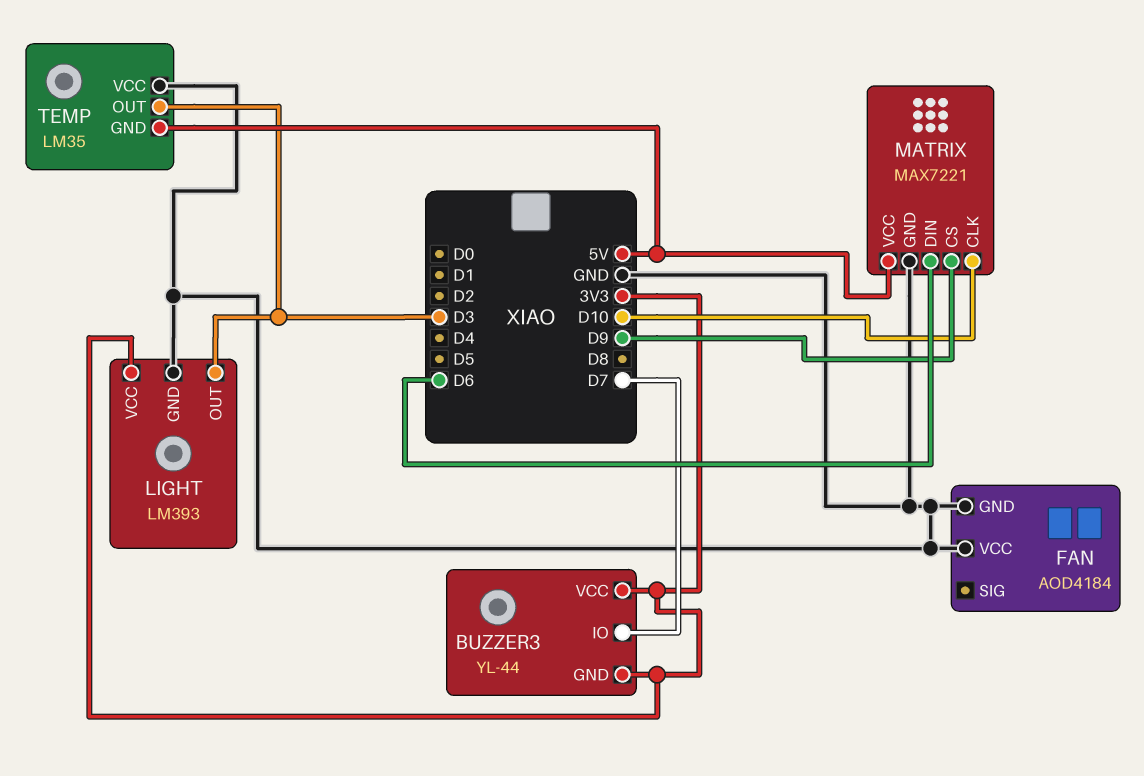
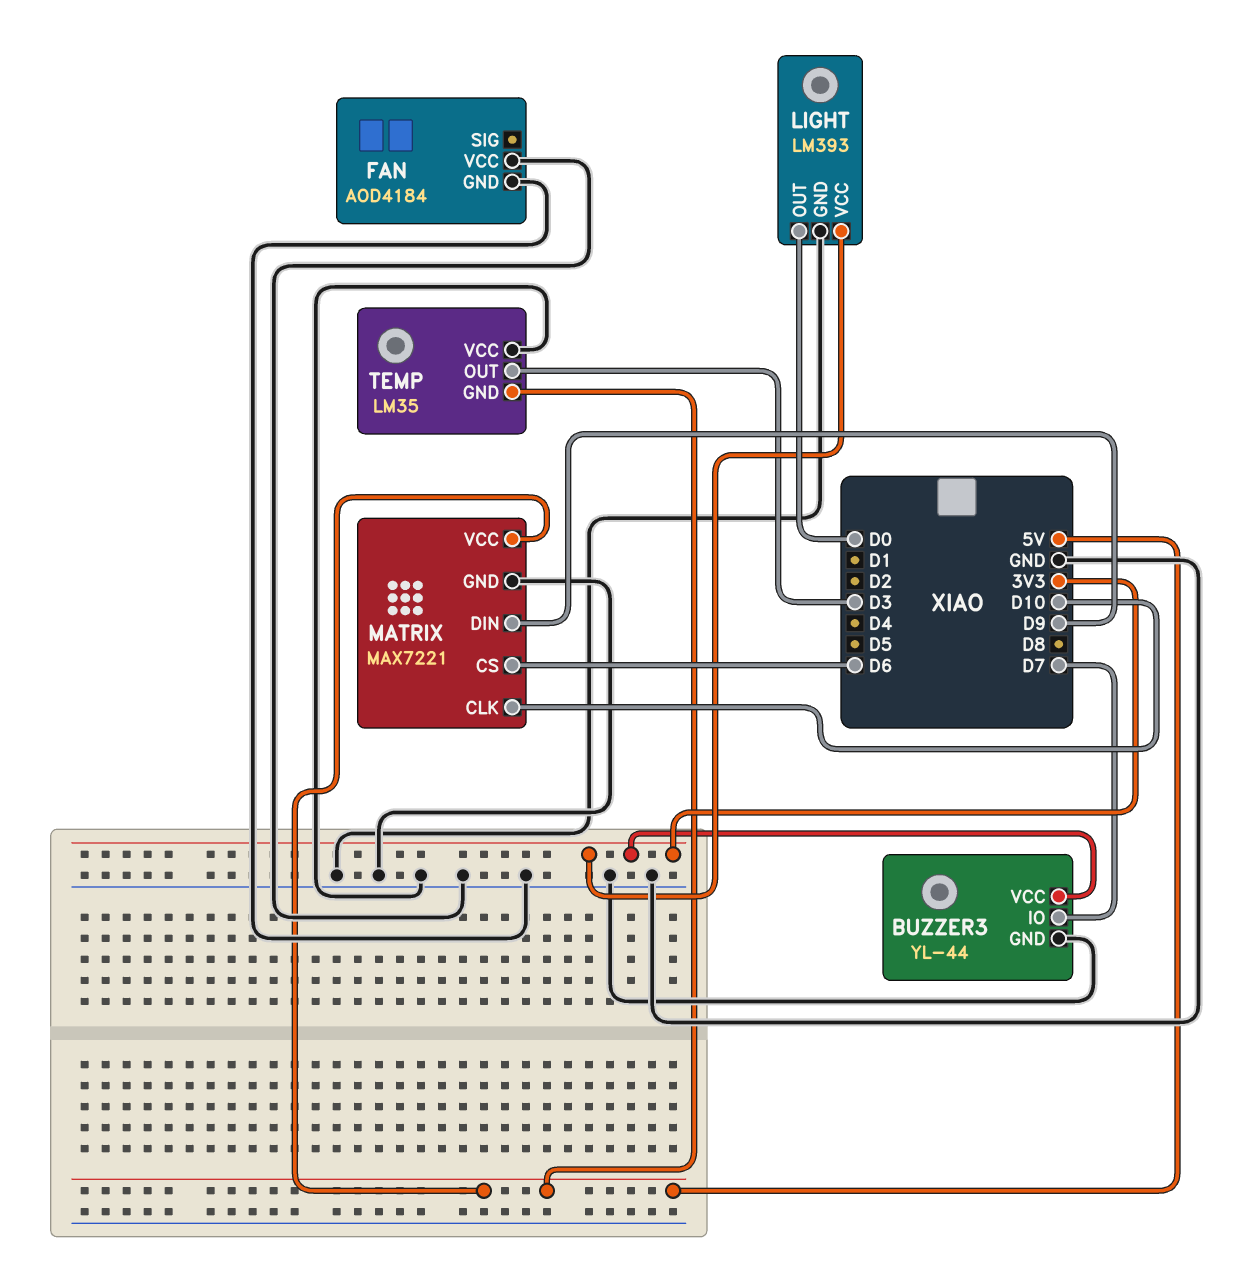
BUZZER3 pin GND: 3V3 -> GND
LIGHT pin OUT: D3 -> D0
MATRIX pin CS: D9 -> D6
MATRIX pin DIN: D6 -> D9

